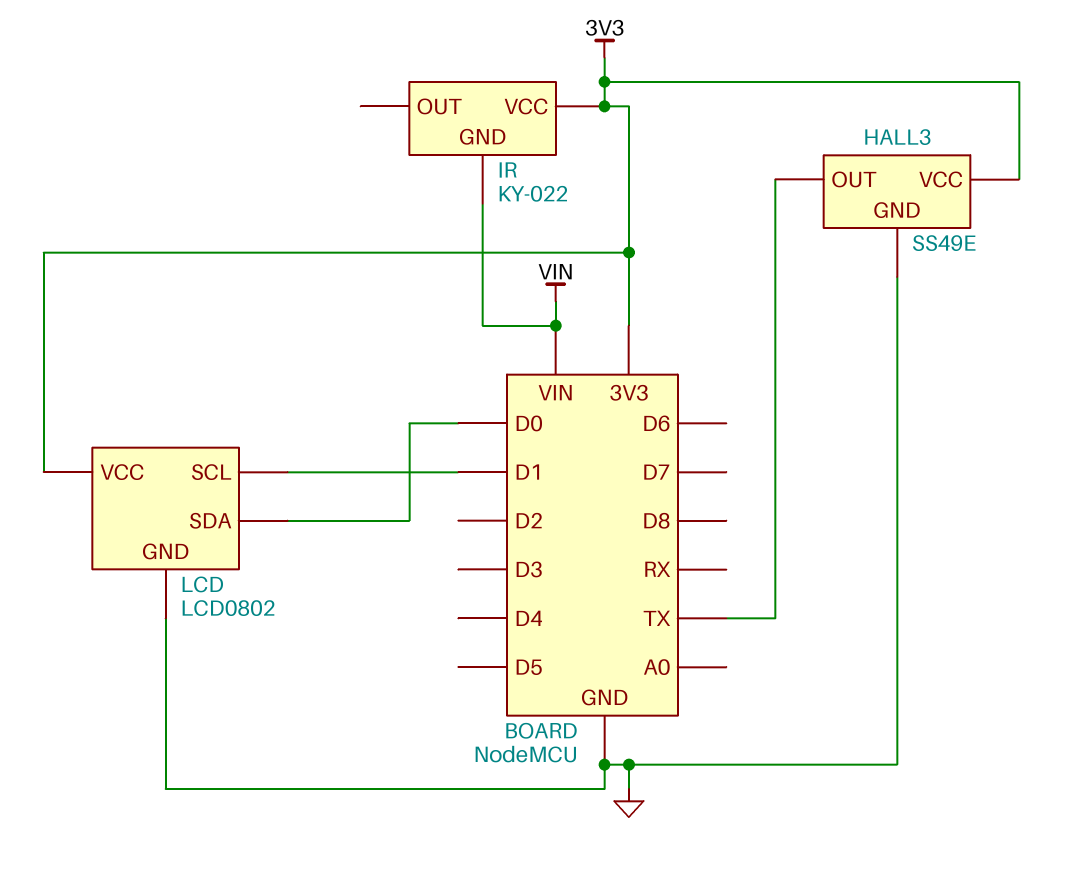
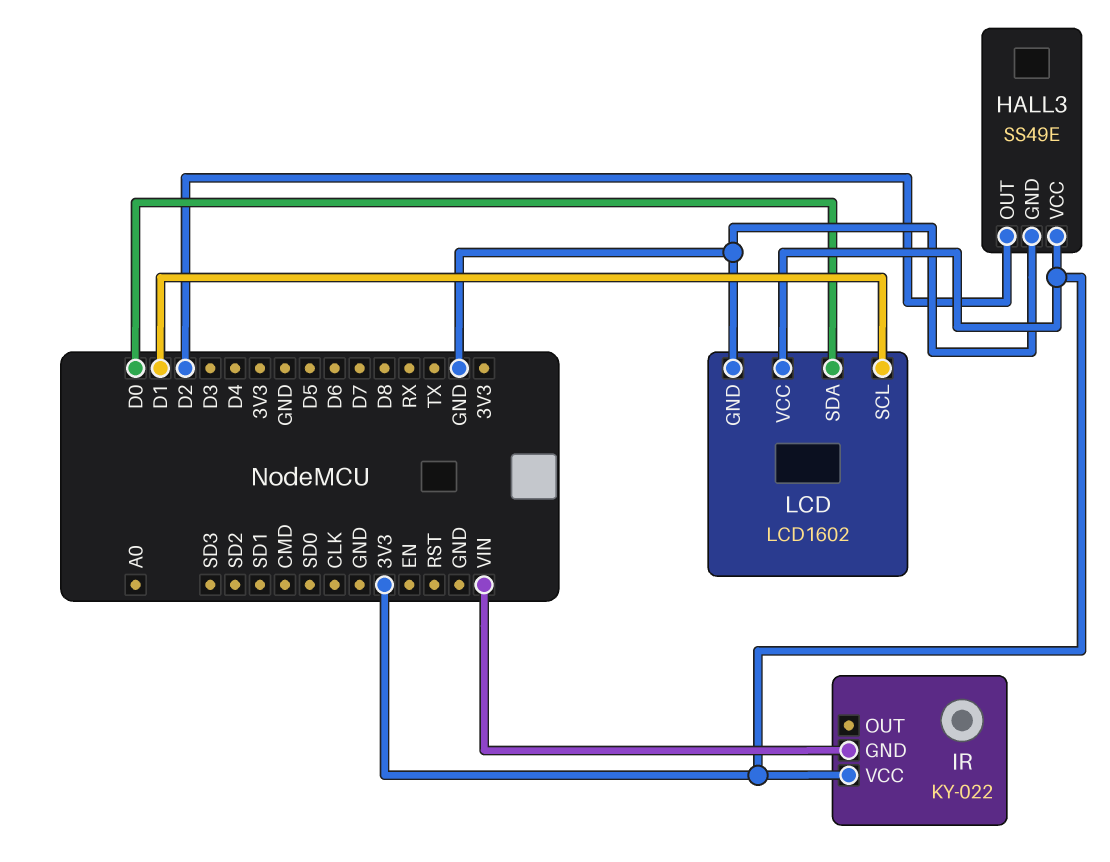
HALL3 pin OUT: TX -> D2
LCD: LCD0802 -> LCD1602

